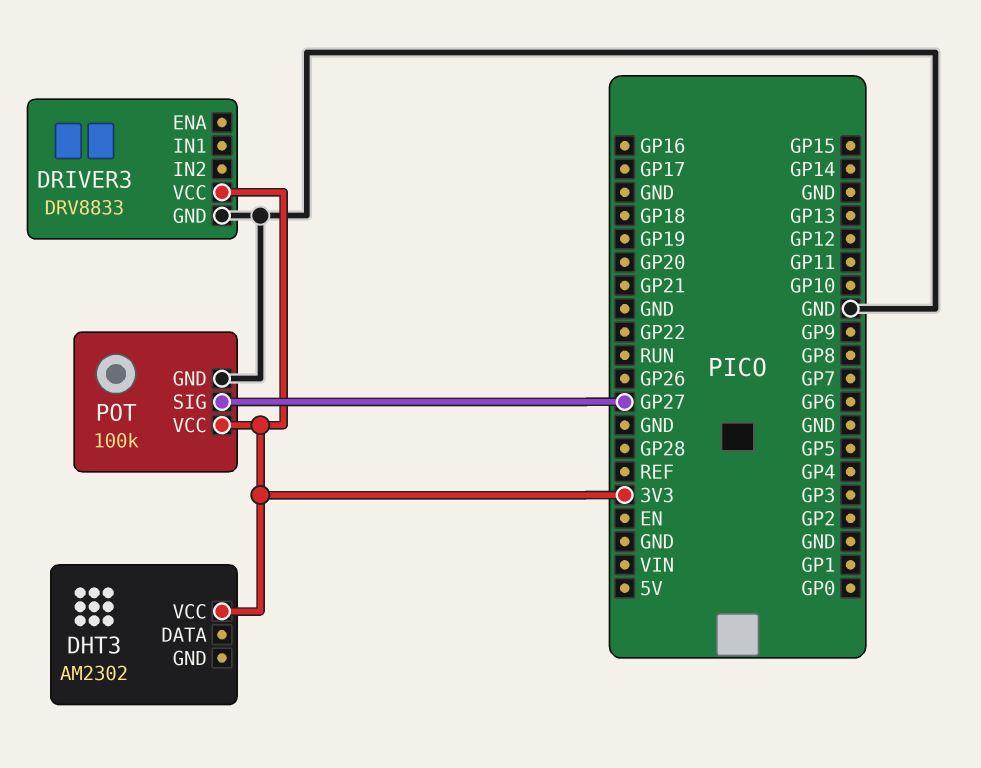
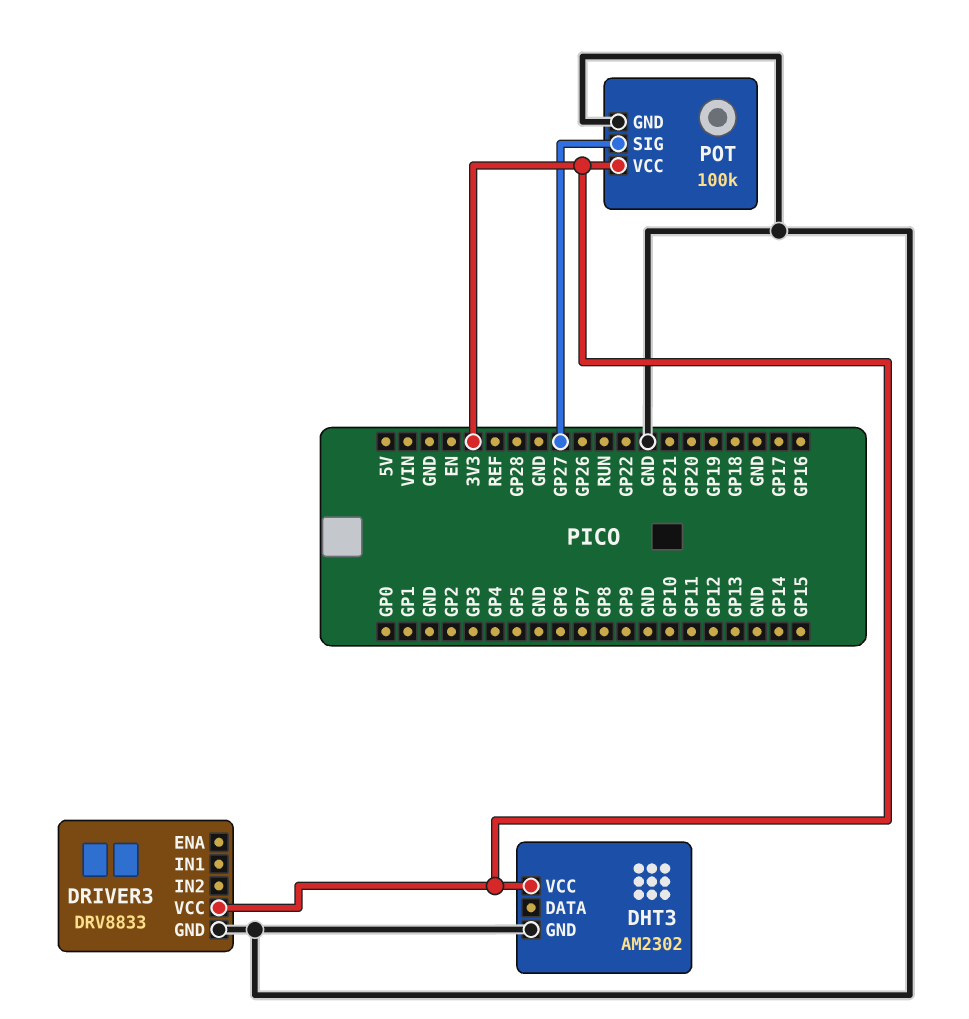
DHT3 pin GND: none -> GND

